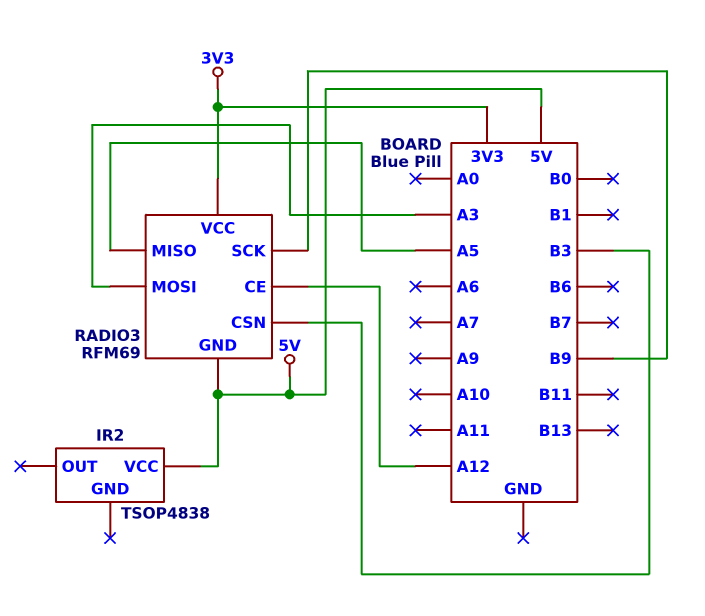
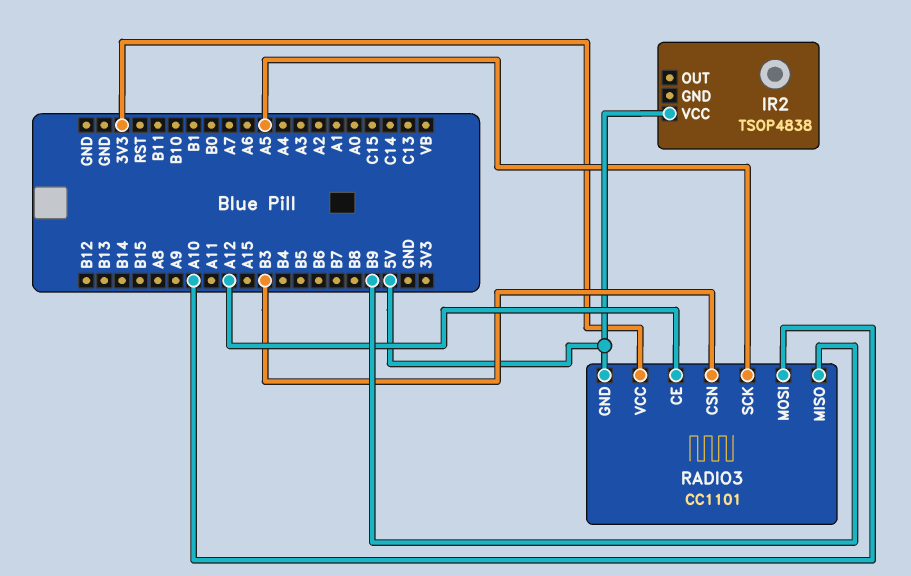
RADIO3: RFM69 -> CC1101
RADIO3 pin MISO: A5 -> B9
RADIO3 pin MOSI: A3 -> A10
RADIO3 pin SCK: B9 -> A5

